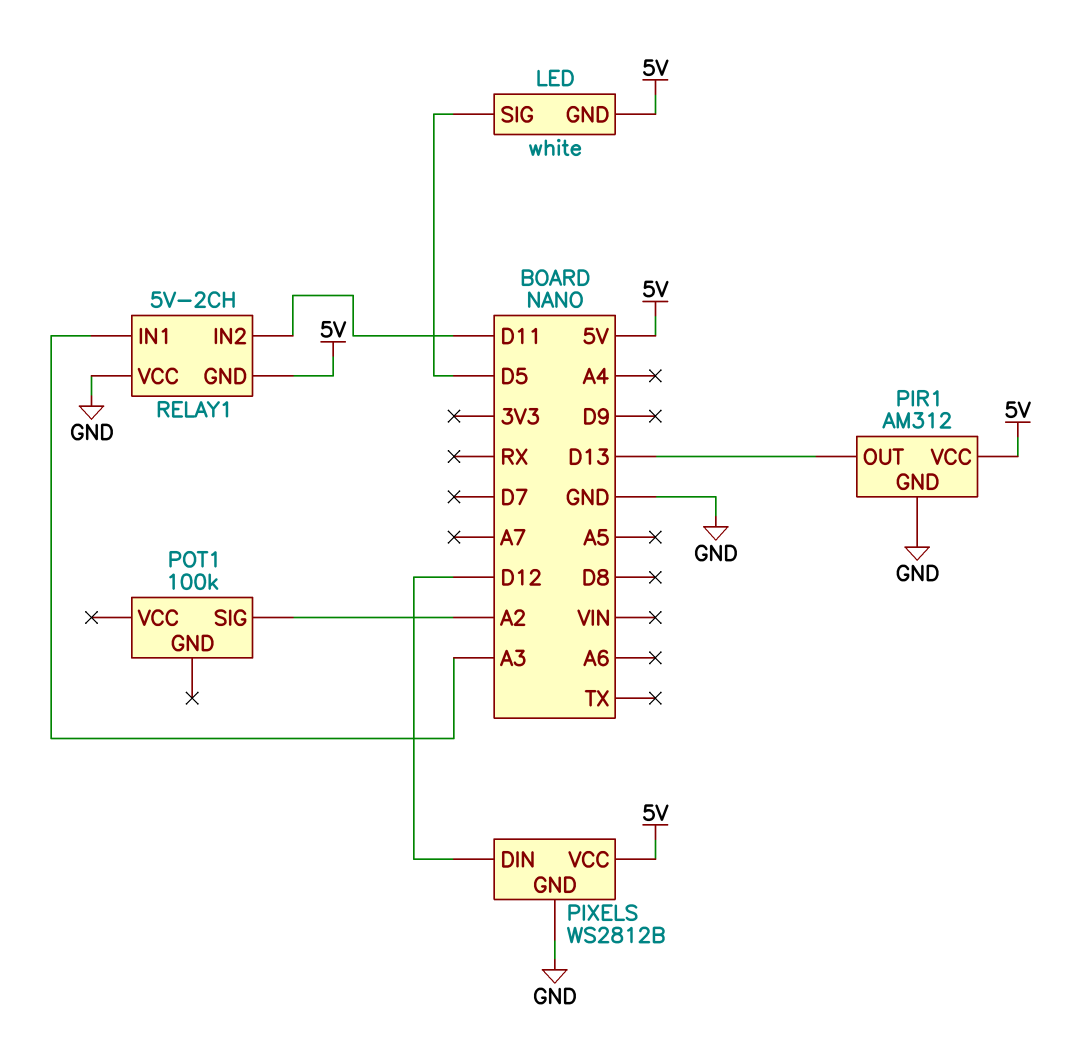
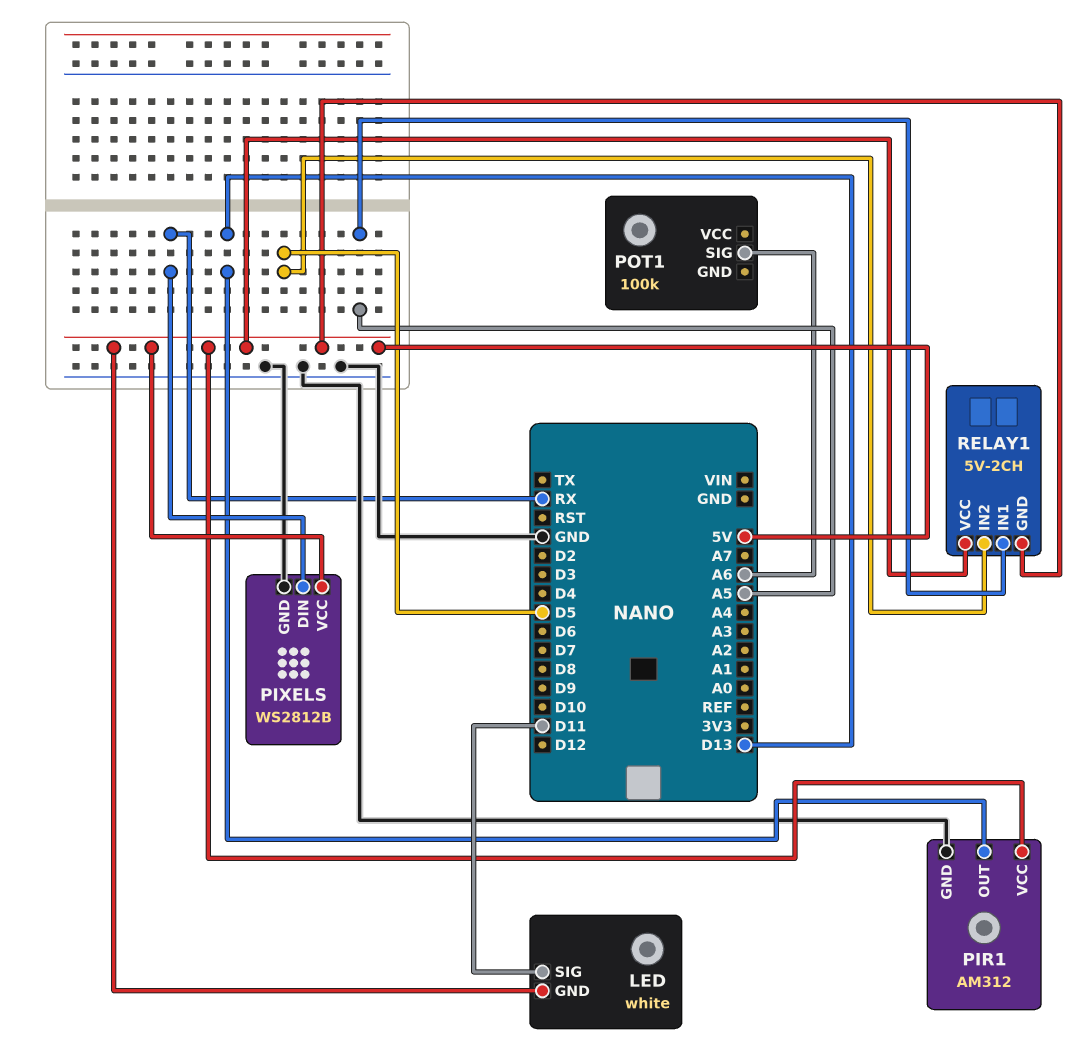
LED pin SIG: D5 -> D11
PIXELS pin DIN: D12 -> RX
POT1 pin SIG: A2 -> A6
RELAY1 pin IN1: A3 -> A5
RELAY1 pin IN2: D11 -> D5
RELAY1 pin VCC: GND -> 5V

